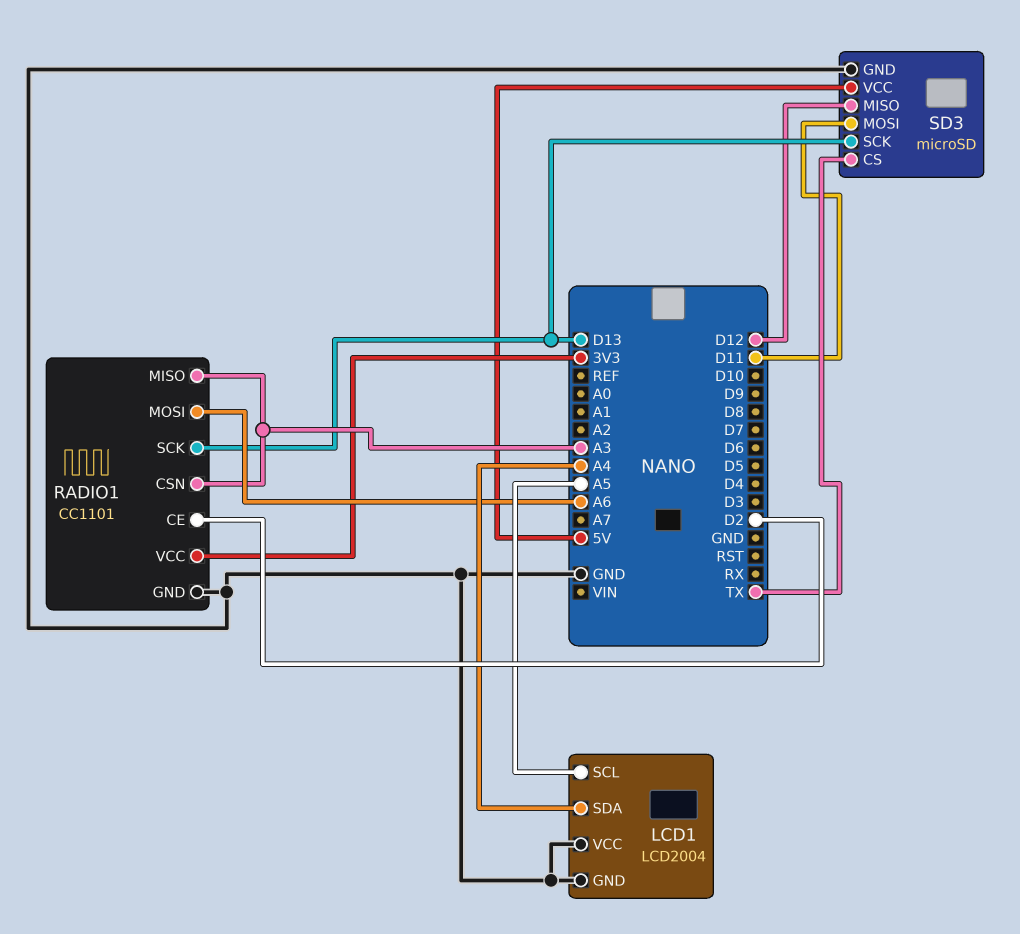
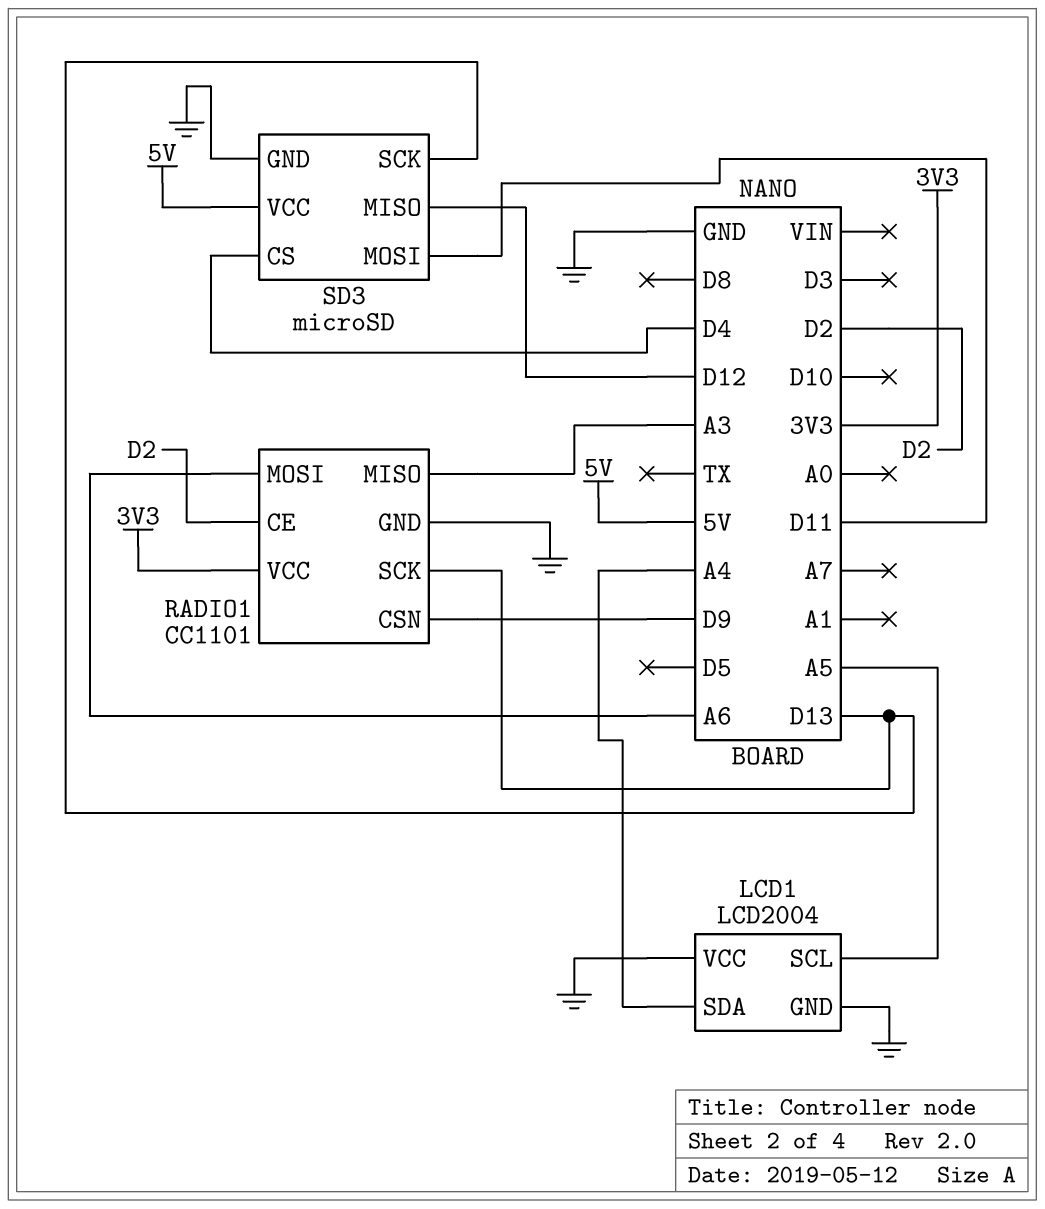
RADIO1 pin CSN: A3 -> D9
SD3 pin CS: TX -> D4

